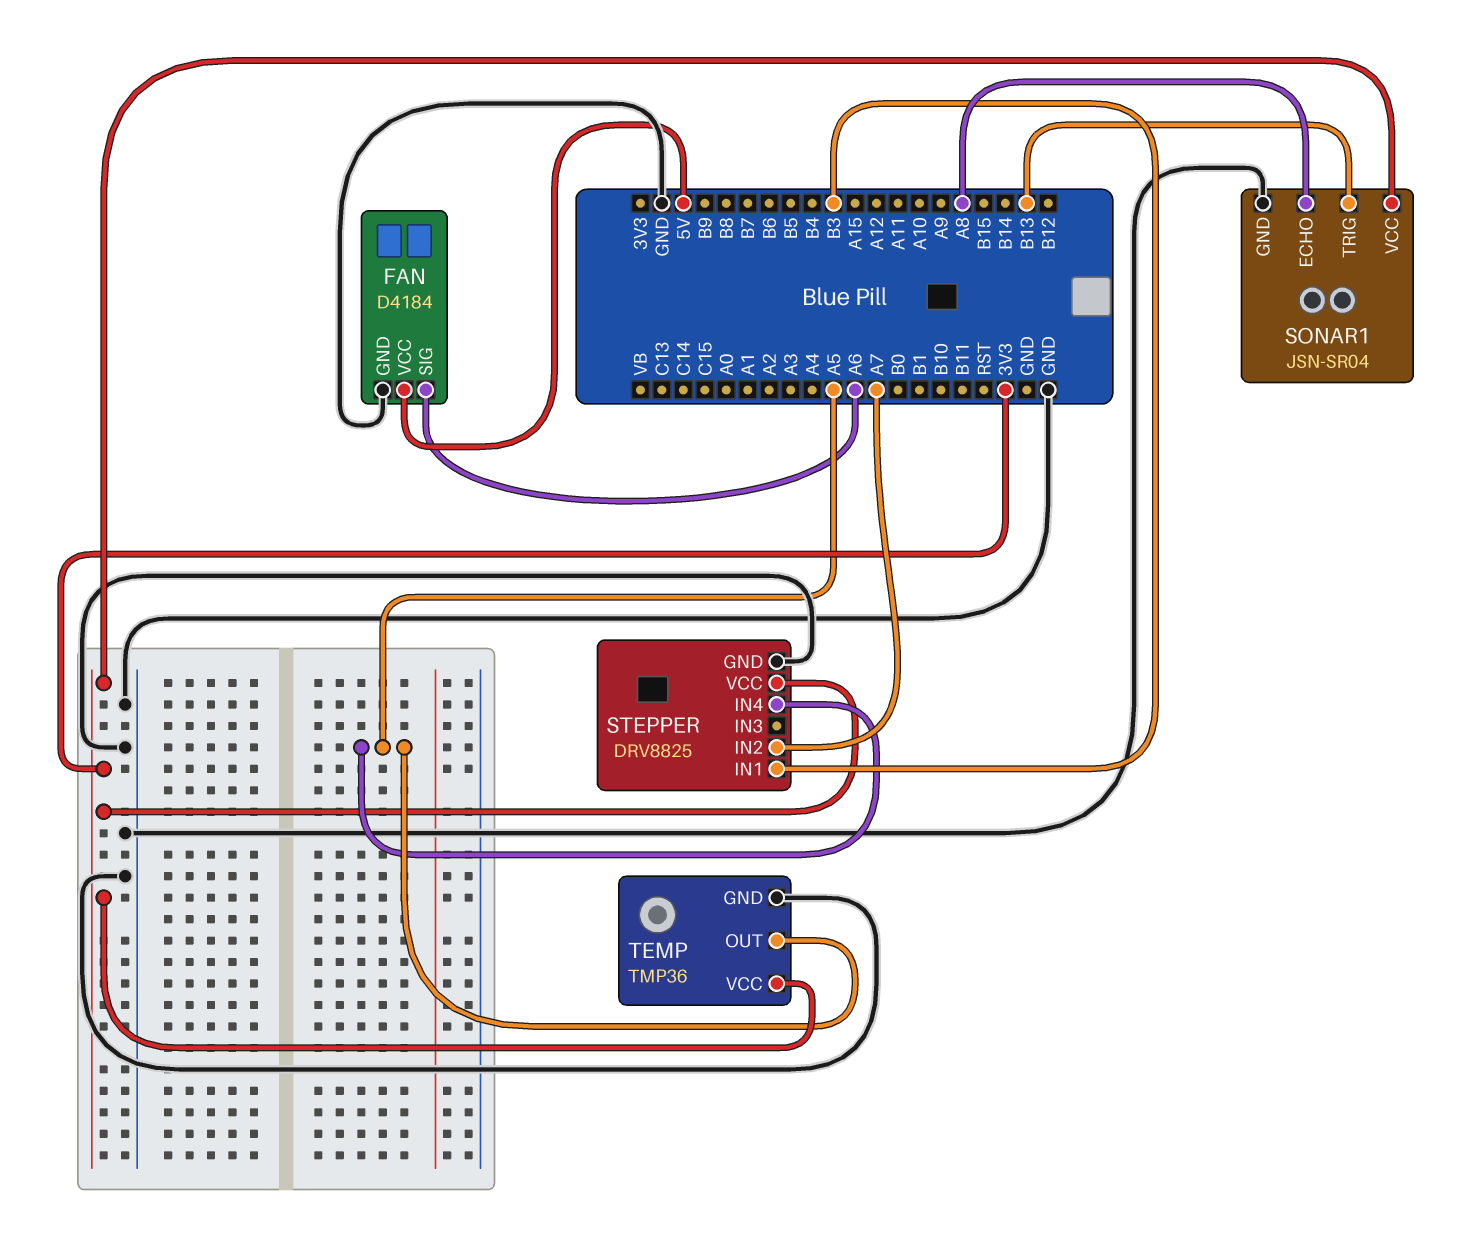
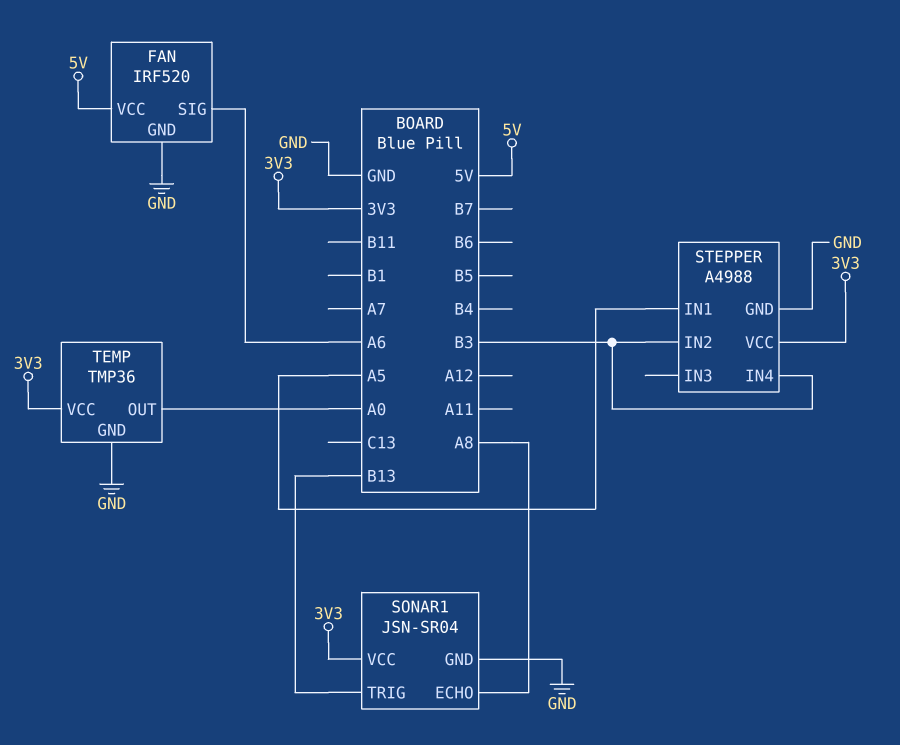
FAN: D4184 -> IRF520
STEPPER: DRV8825 -> A4988
STEPPER pin IN1: B3 -> A5
STEPPER pin IN2: A7 -> B3
STEPPER pin IN4: A5 -> B3
TEMP pin OUT: A5 -> A0

